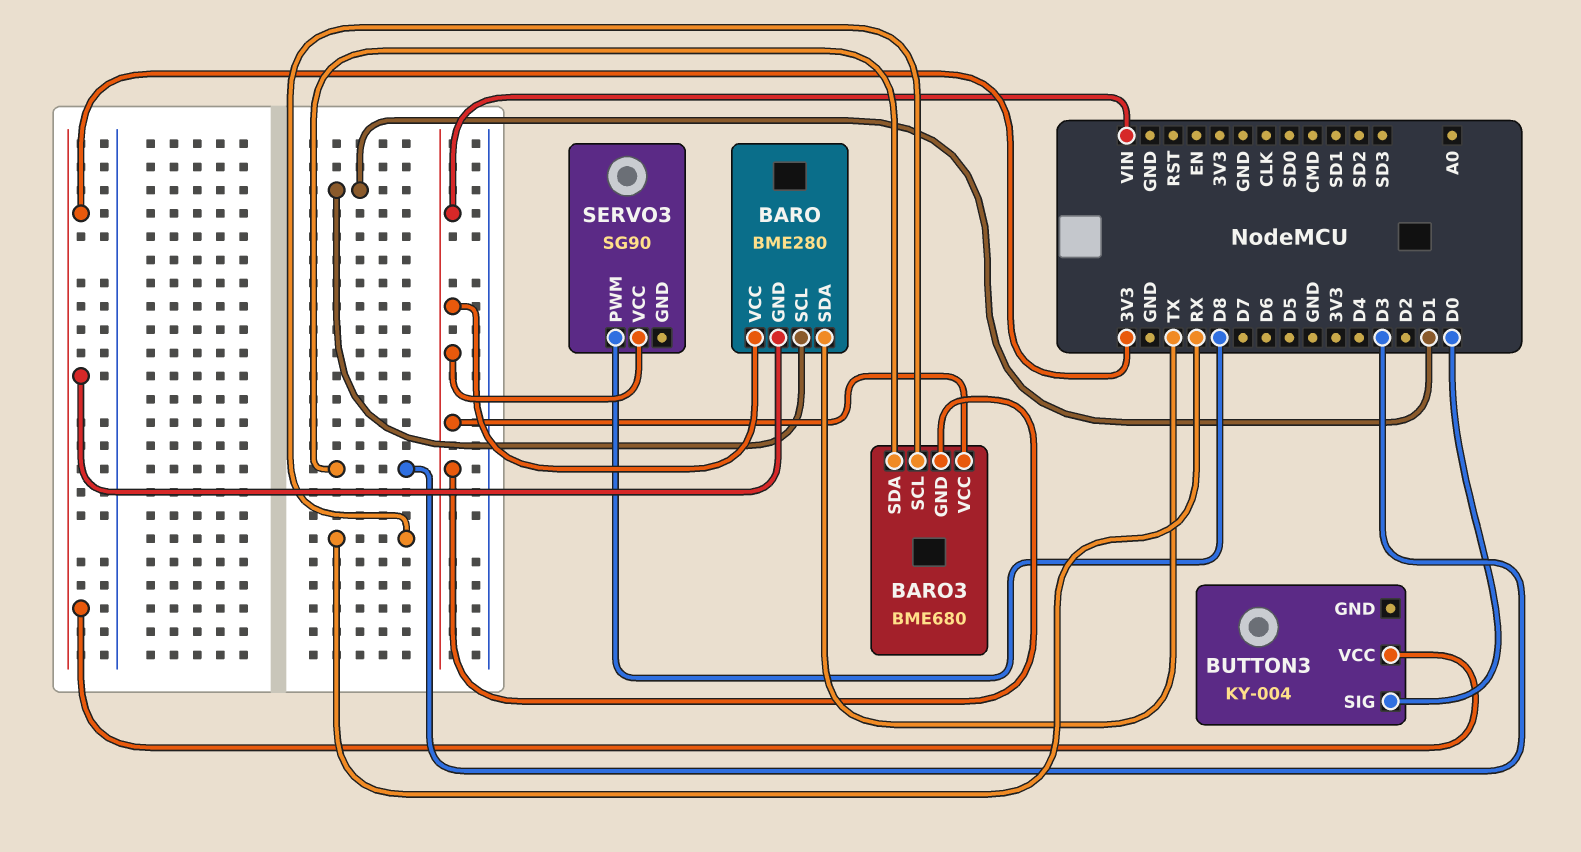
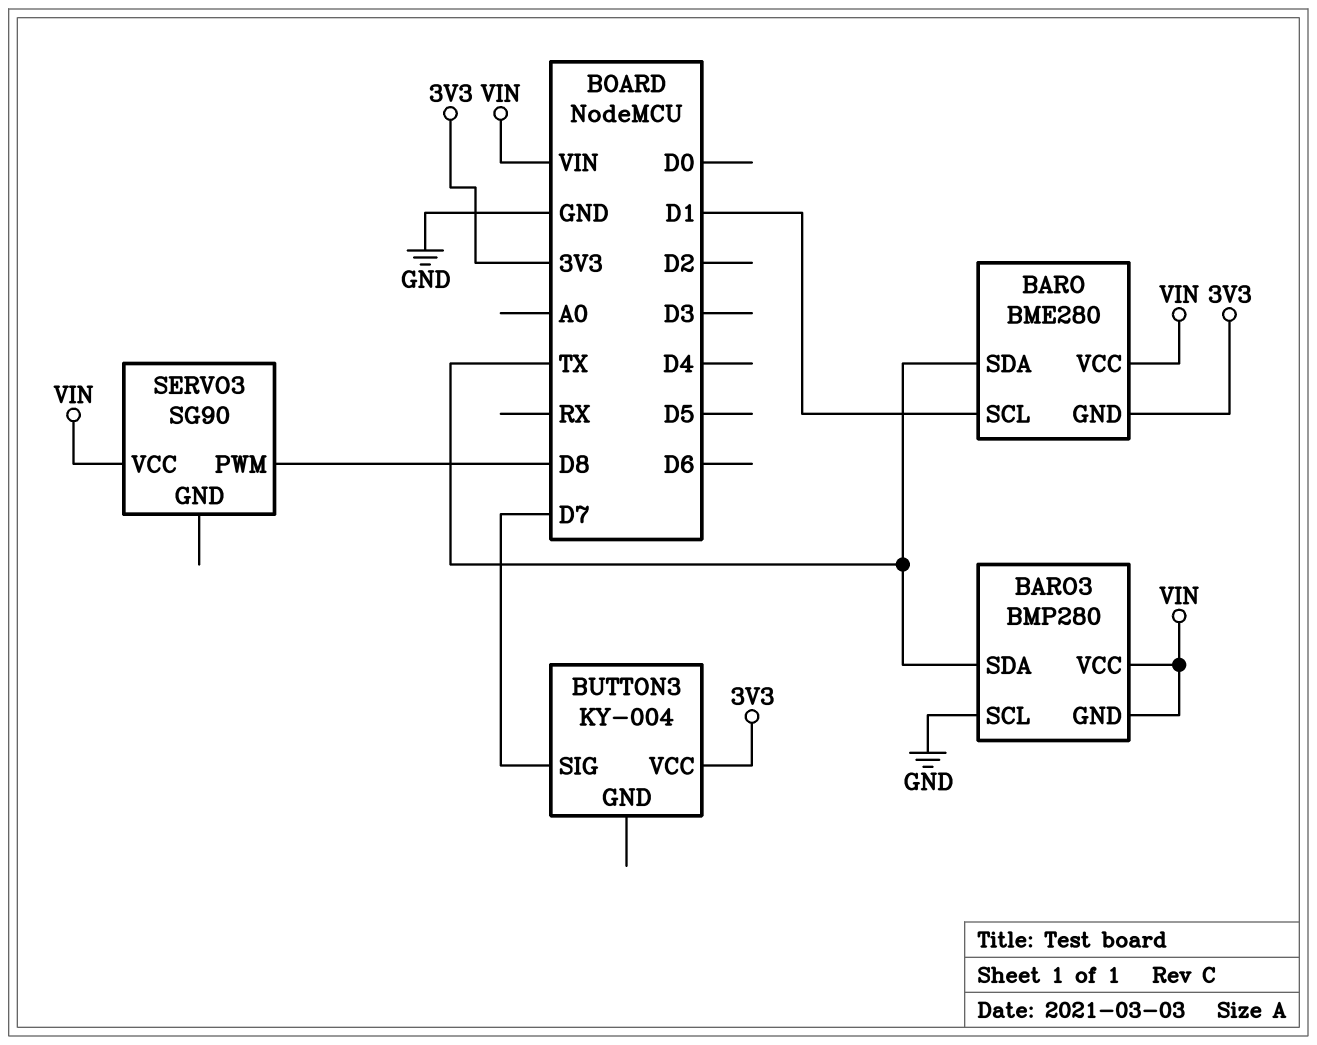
BARO3: BME680 -> BMP280
BARO3 pin SCL: RX -> GND
BARO3 pin SDA: D3 -> TX
BUTTON3 pin SIG: D0 -> D7

